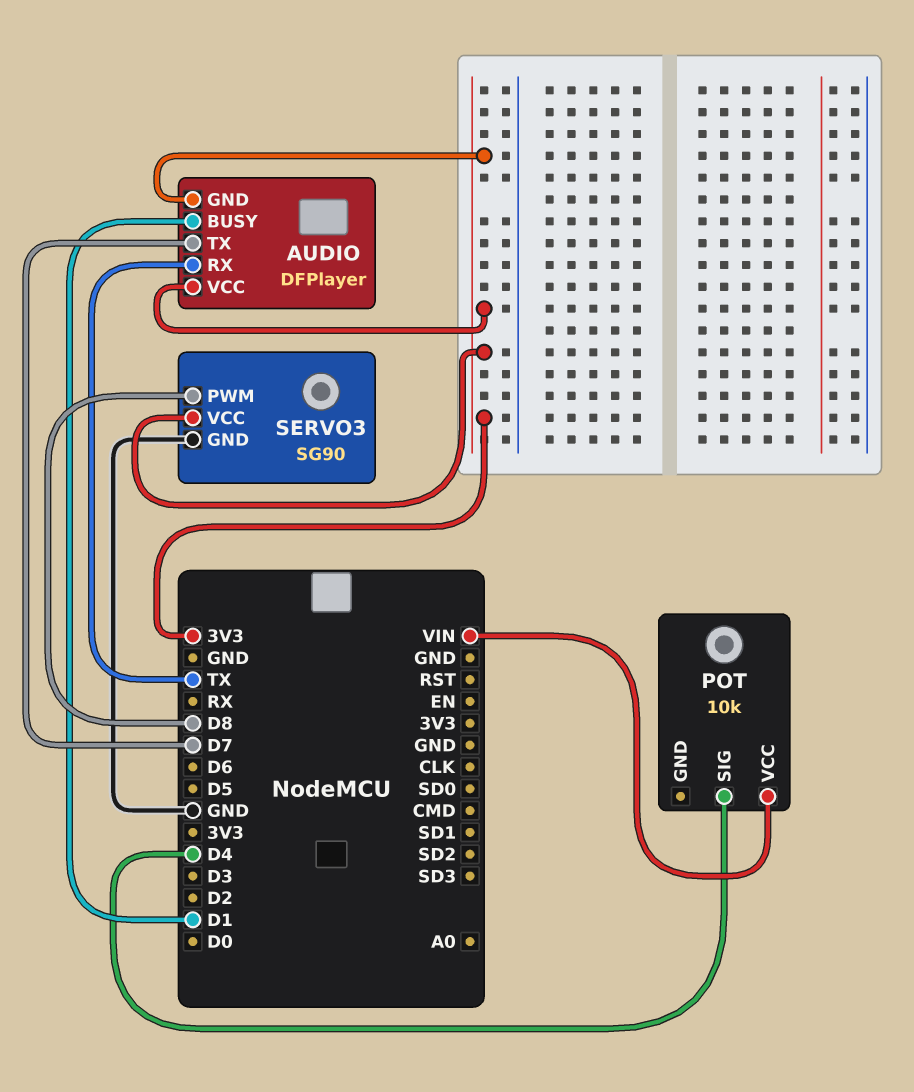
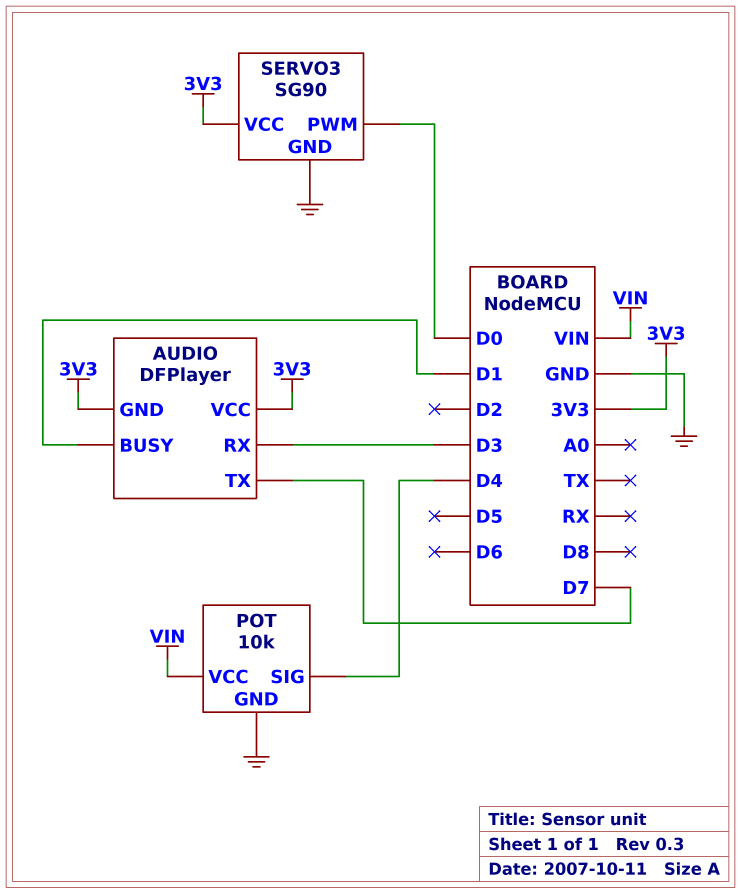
AUDIO pin RX: TX -> D3
POT pin GND: none -> GND
SERVO3 pin PWM: D8 -> D0

